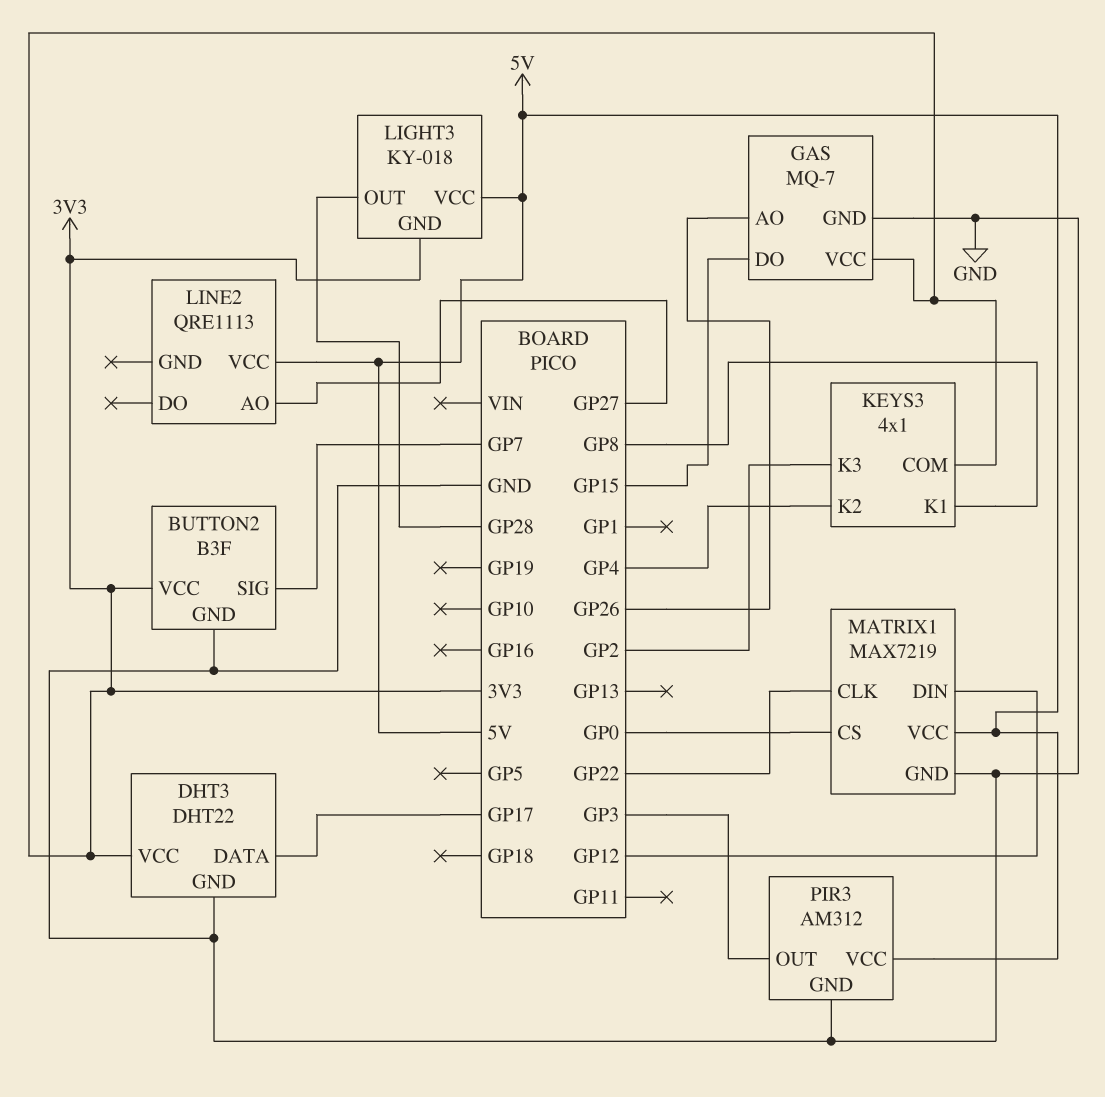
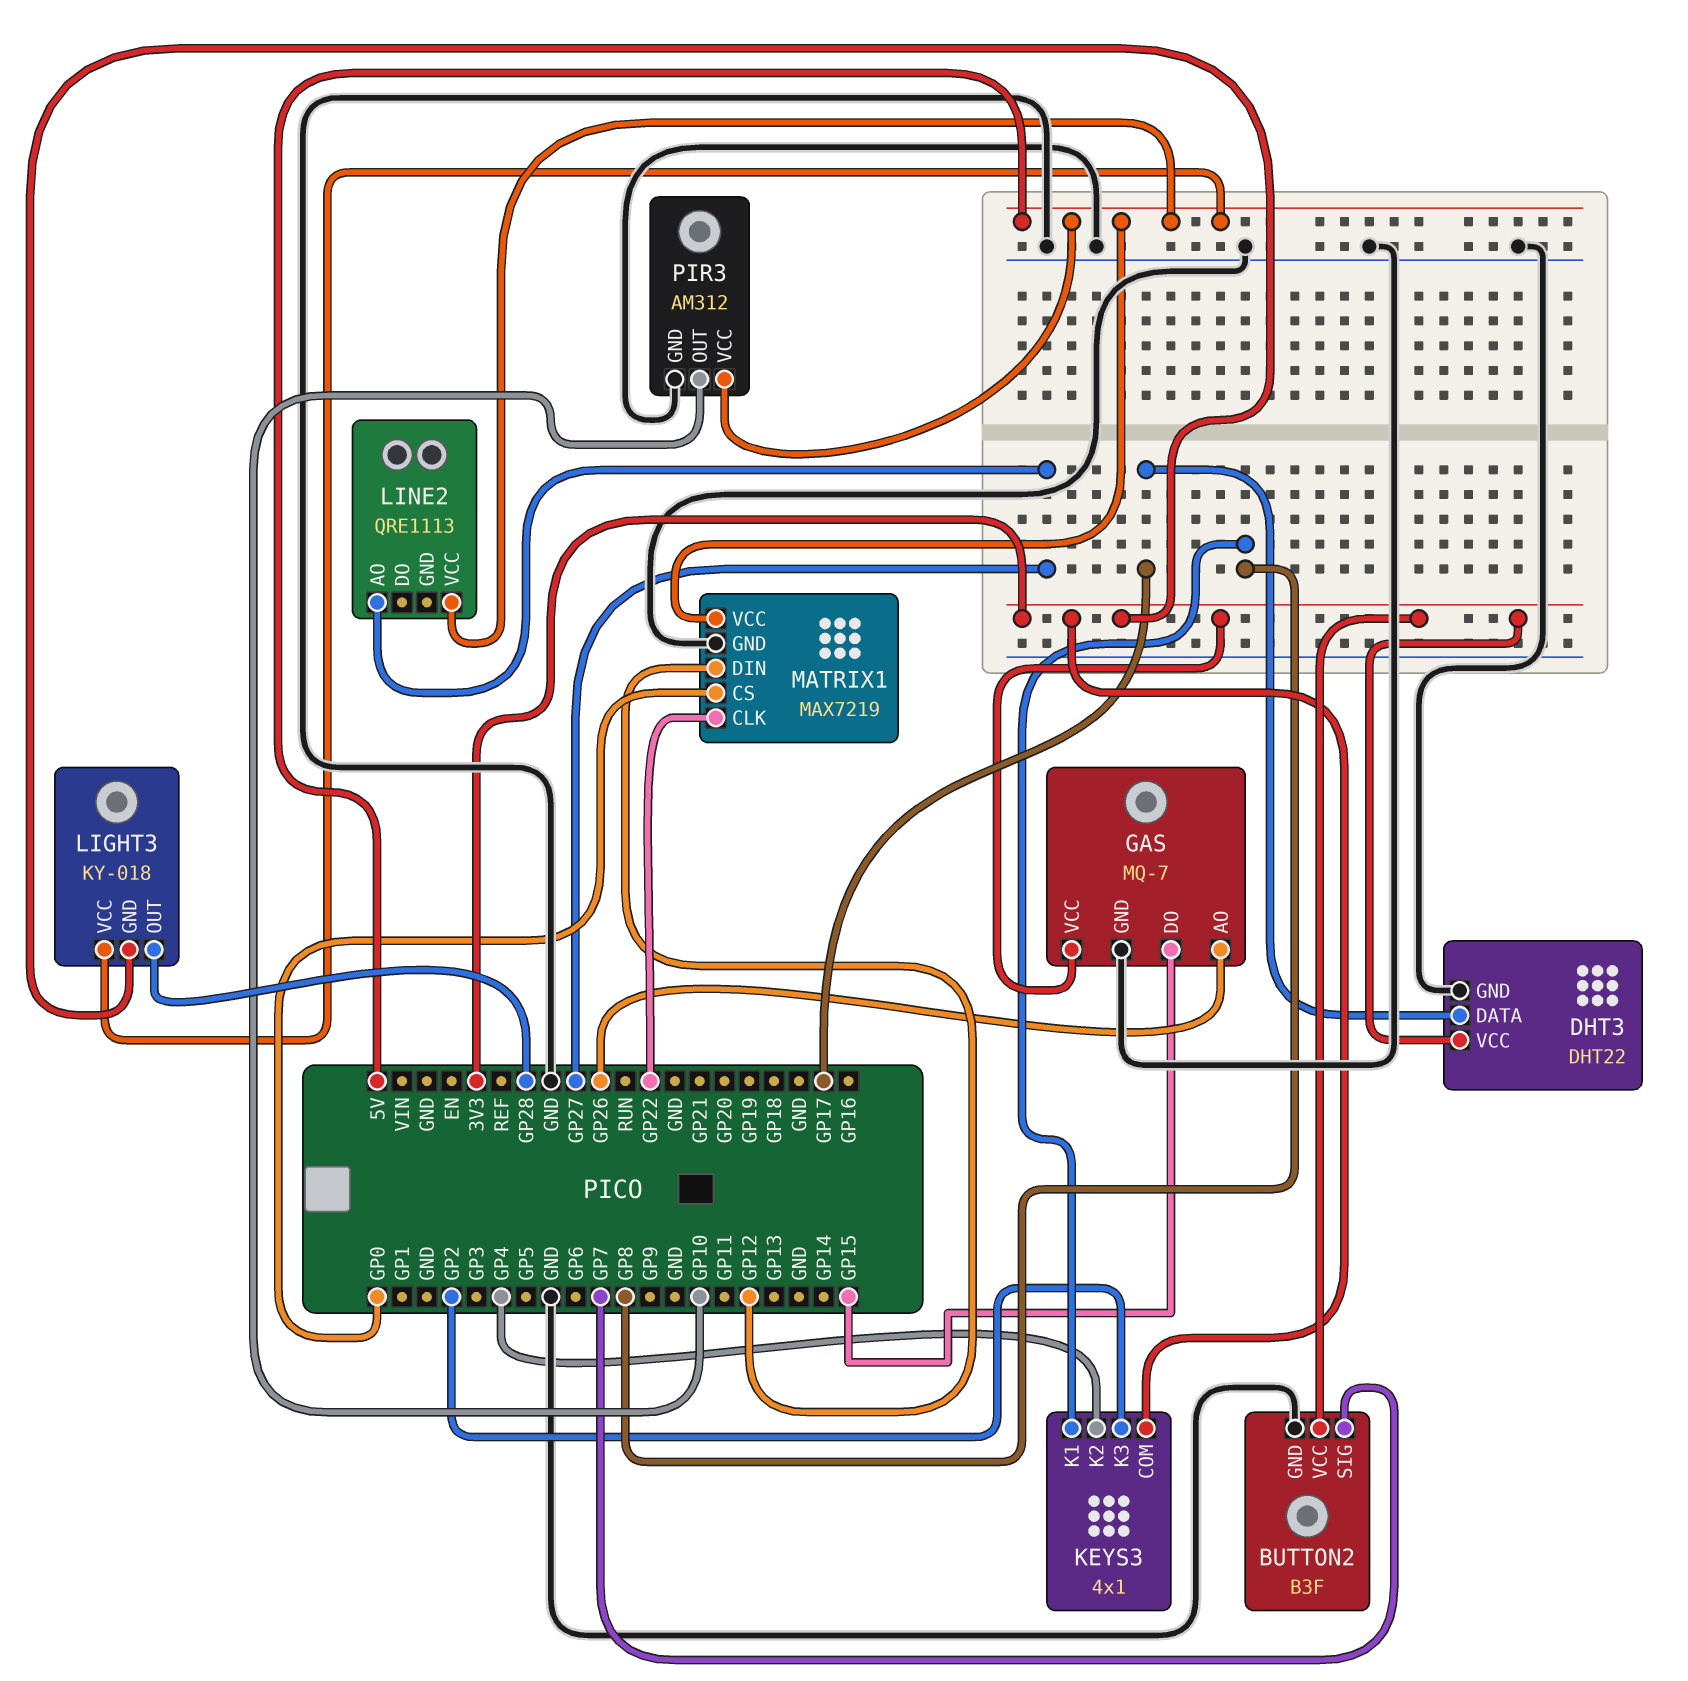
PIR3 pin OUT: GP3 -> GP10

